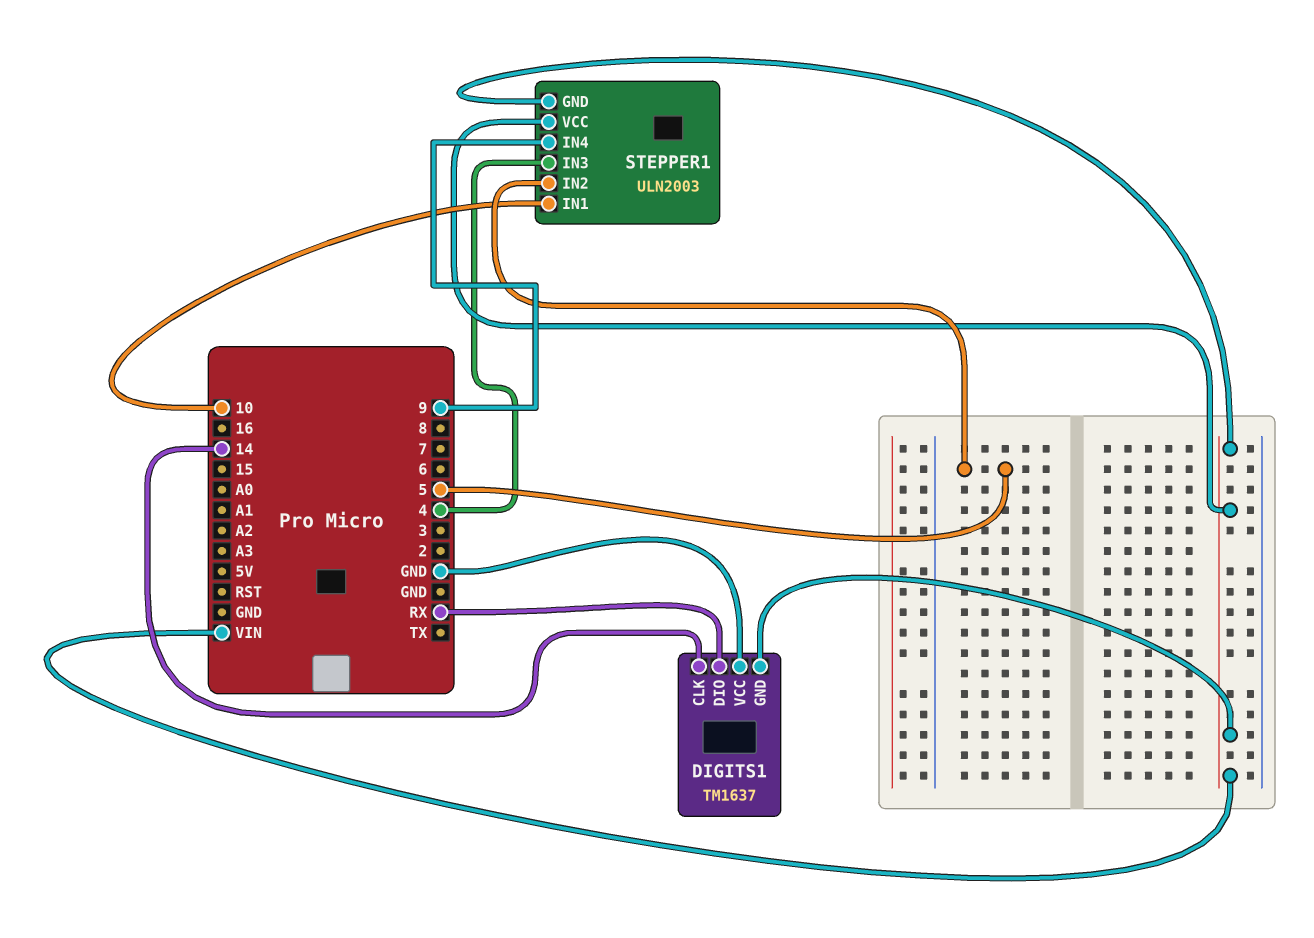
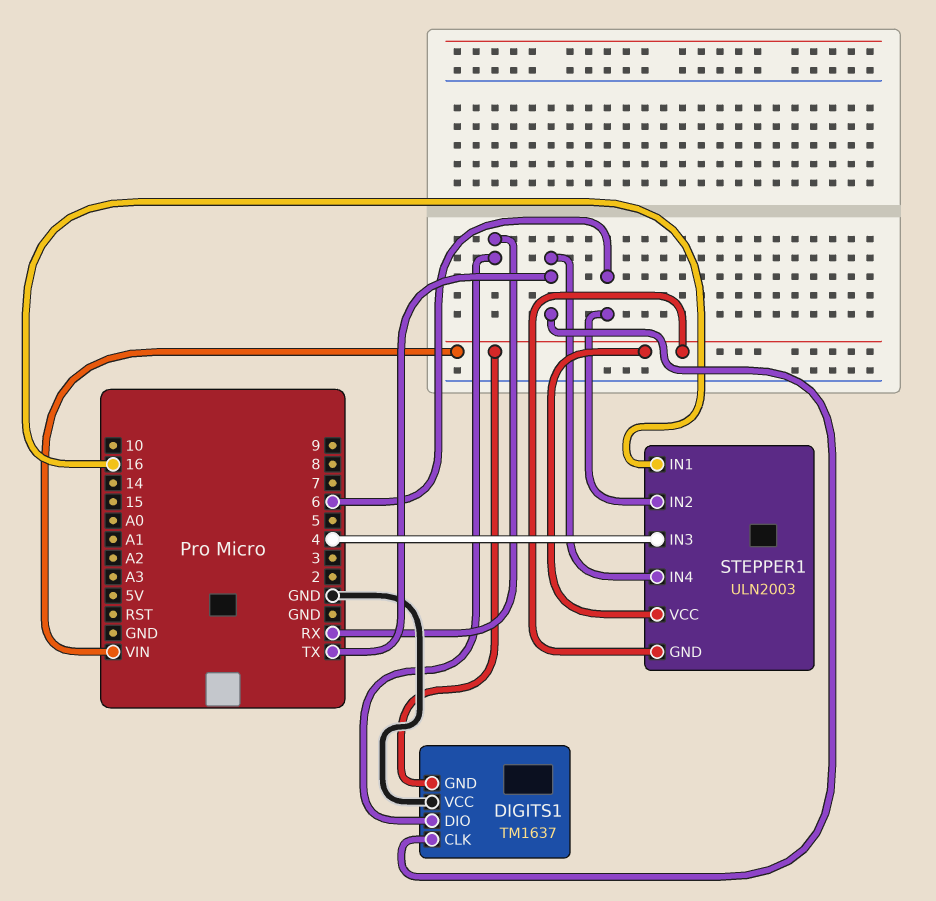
DIGITS1 pin CLK: 14 -> TX
STEPPER1 pin IN1: 10 -> 16
STEPPER1 pin IN2: 5 -> 6
STEPPER1 pin IN4: 9 -> TX

